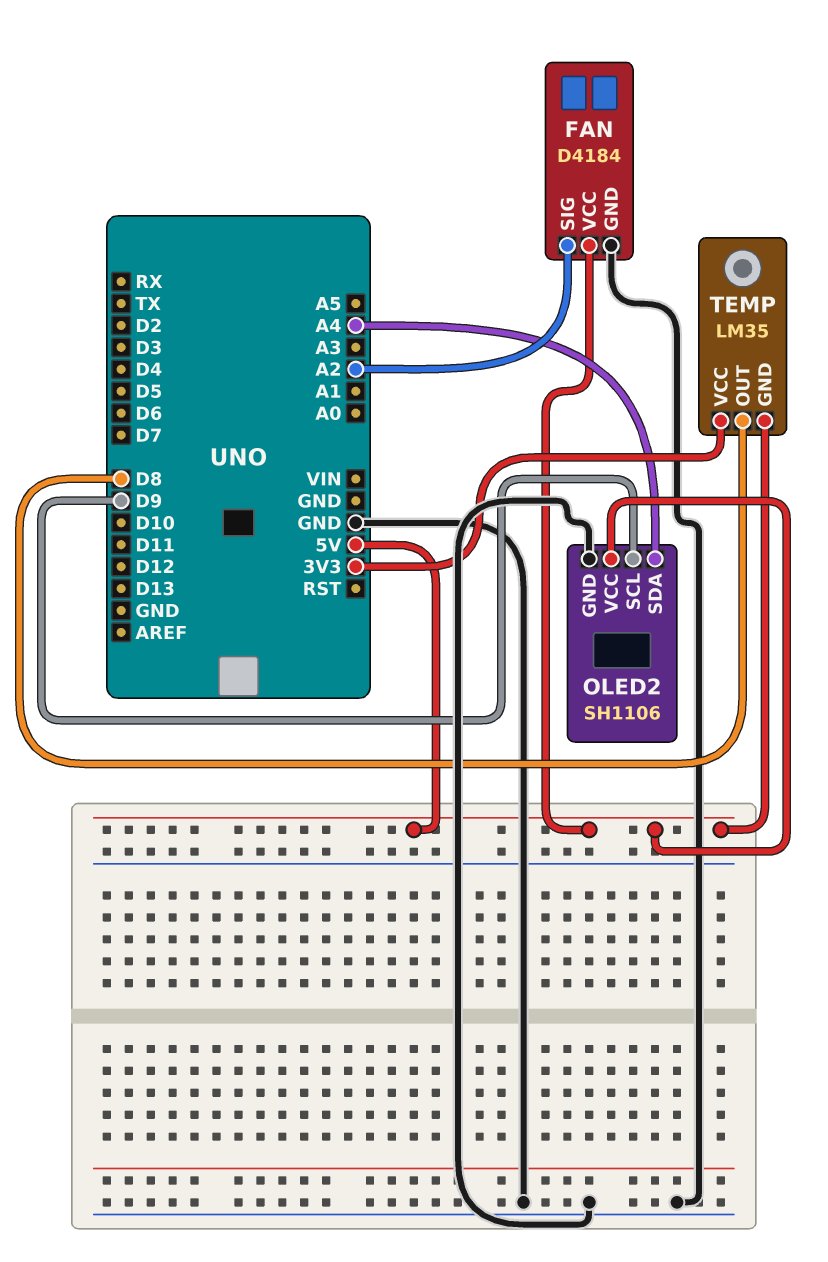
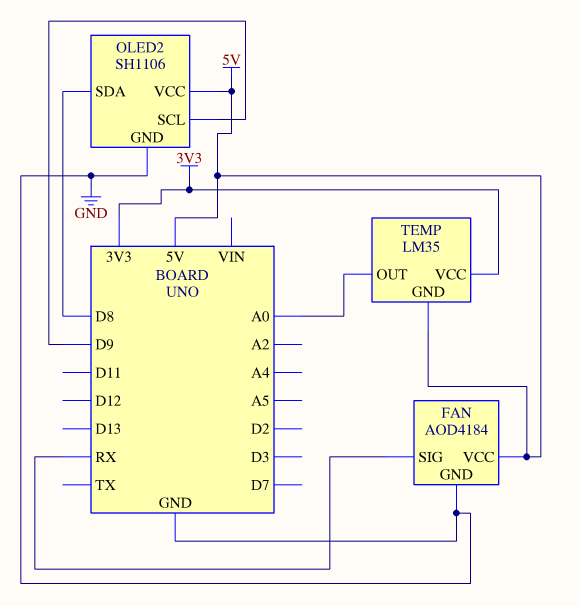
FAN: D4184 -> AOD4184
FAN pin SIG: A2 -> RX
OLED2 pin SDA: A4 -> D8
TEMP pin OUT: D8 -> A0

